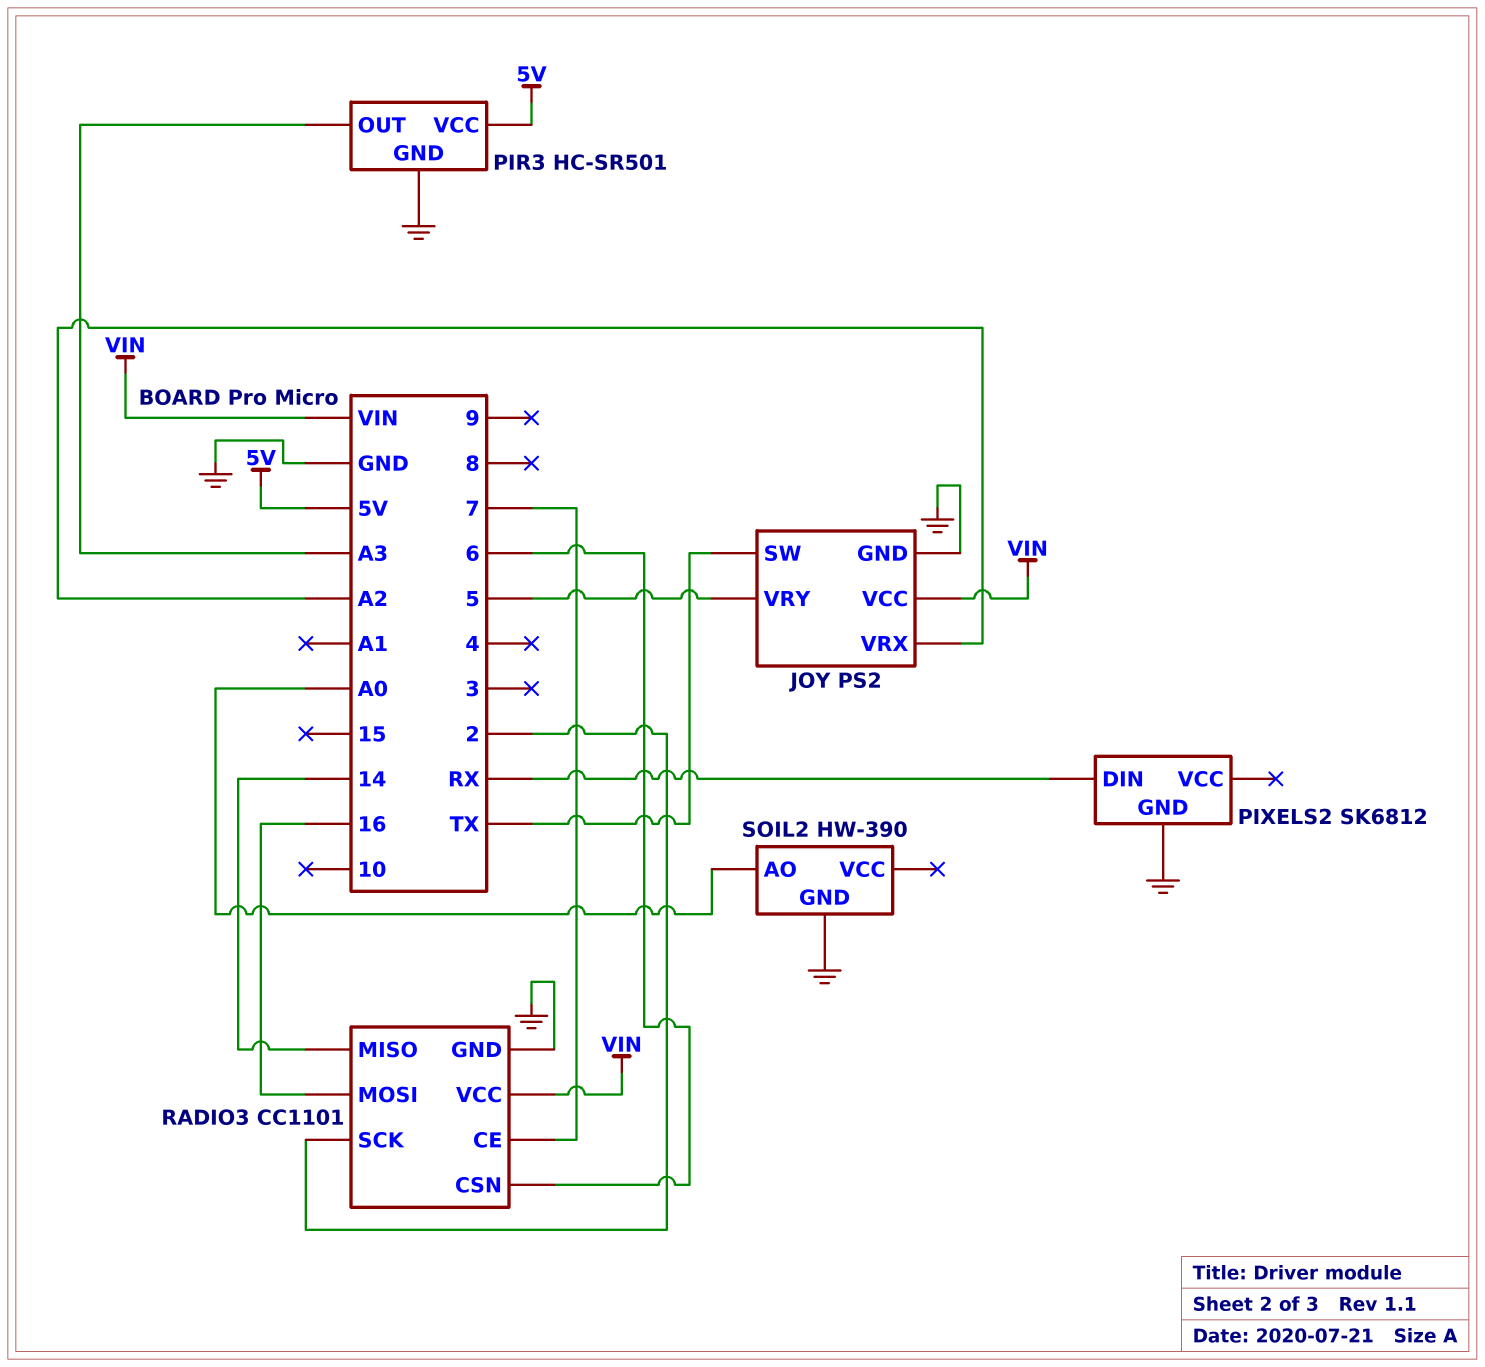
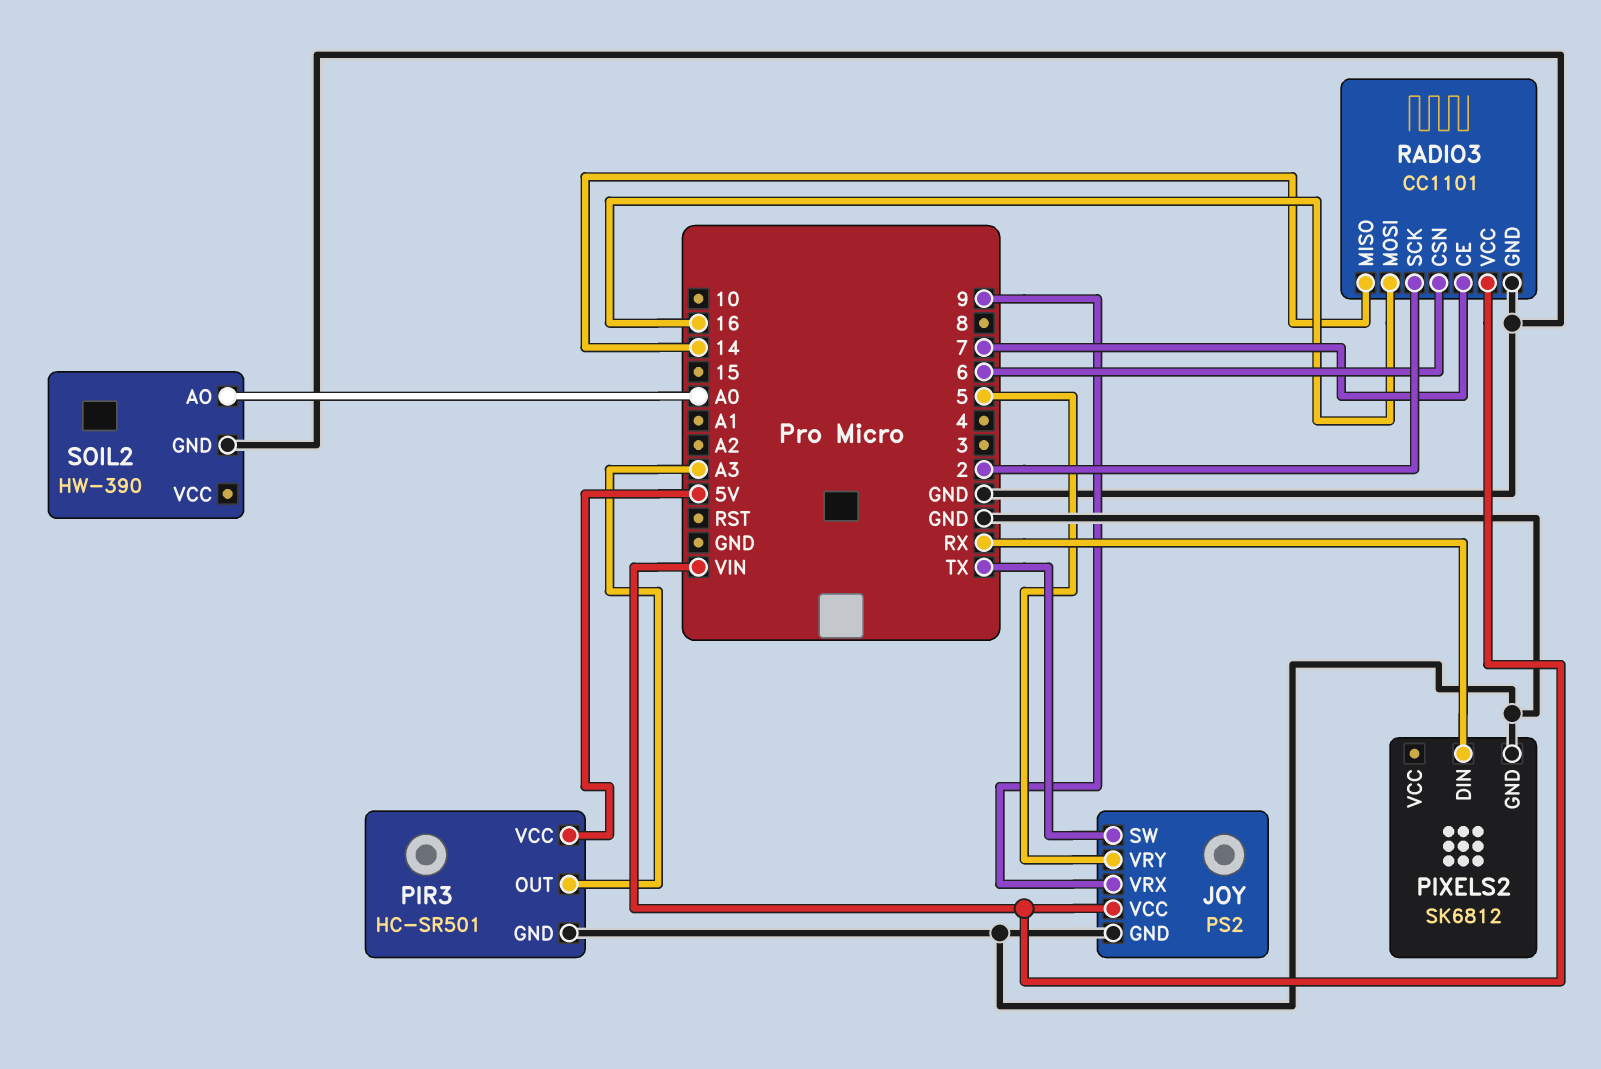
JOY pin VRX: A2 -> 9

